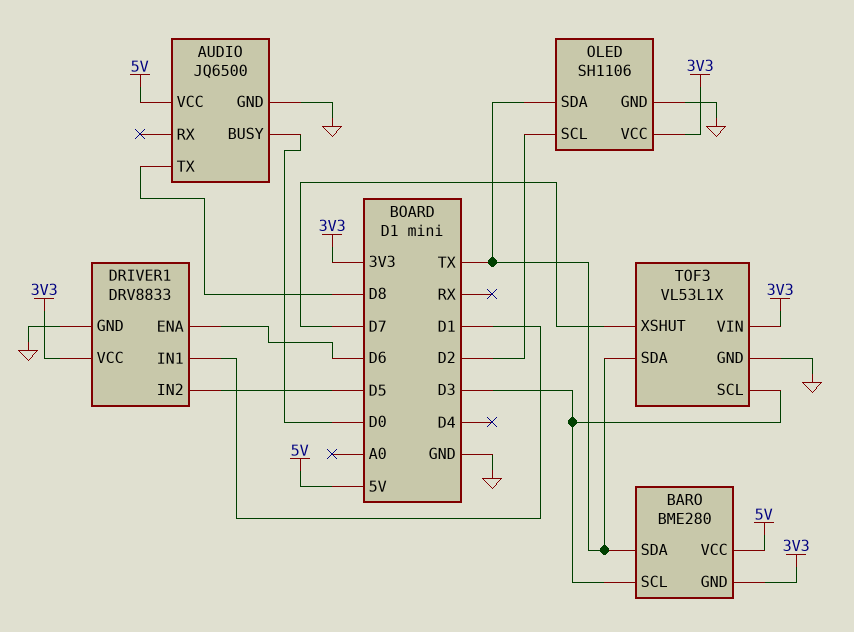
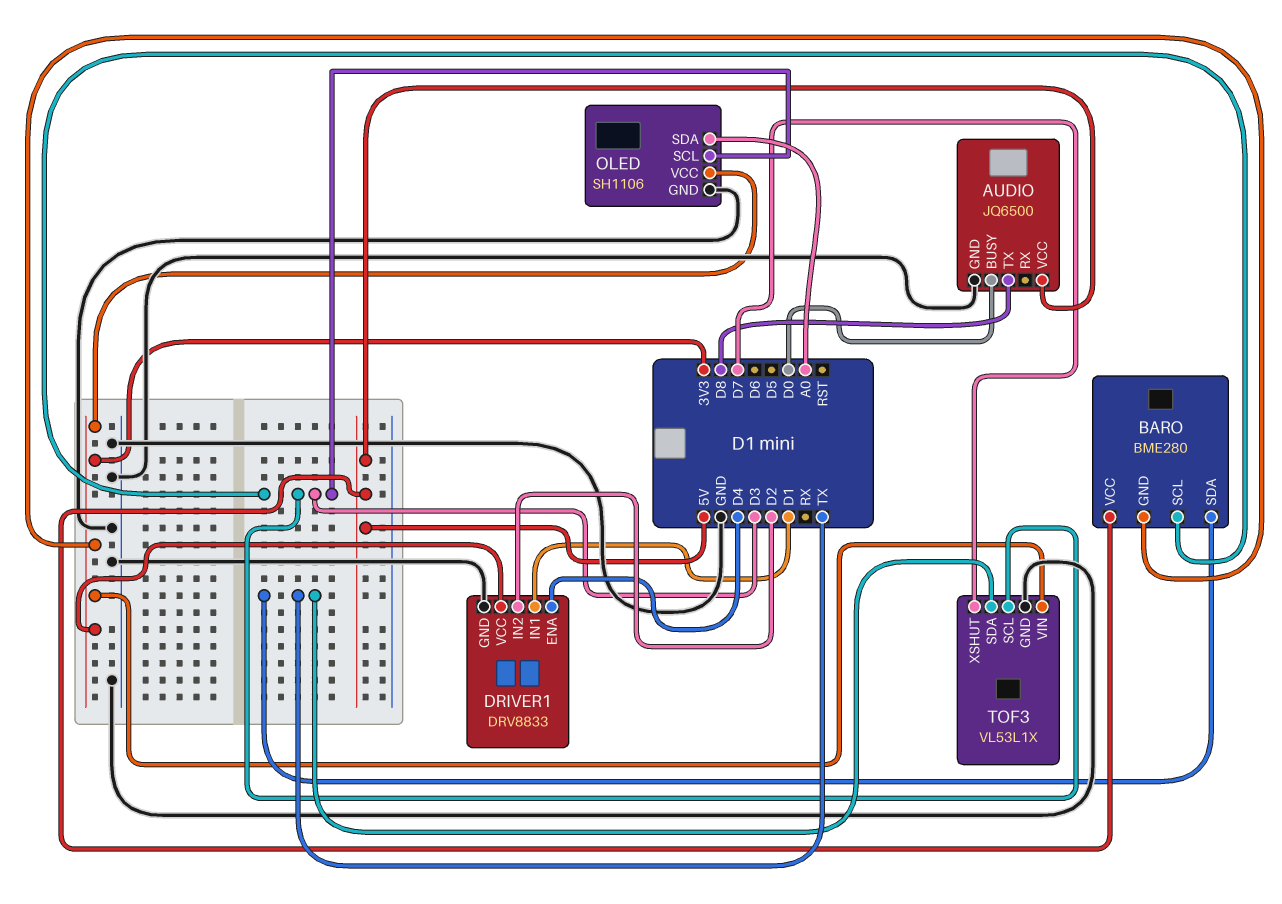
DRIVER1 pin ENA: D6 -> D4
DRIVER1 pin IN2: D5 -> D2
OLED pin SCL: D2 -> D3
OLED pin SDA: TX -> A0

